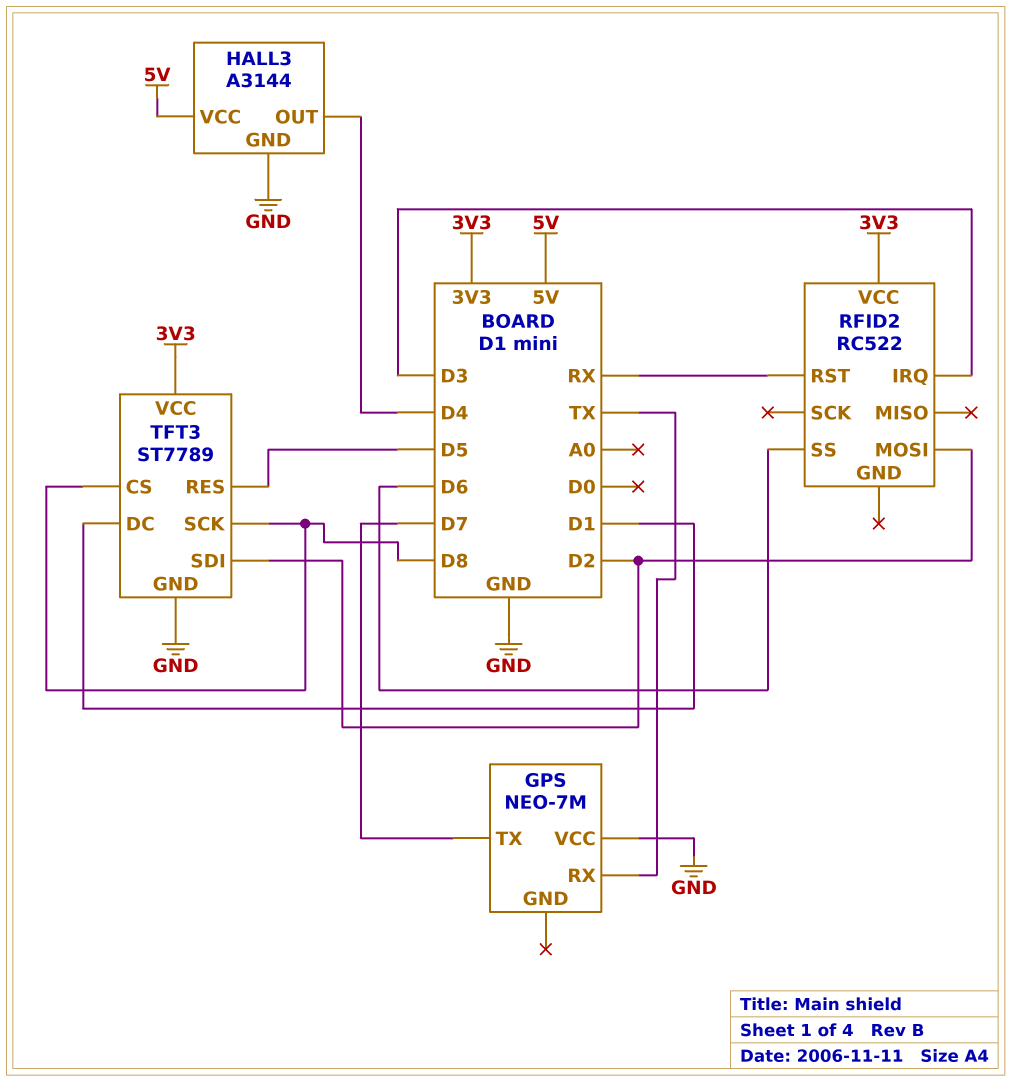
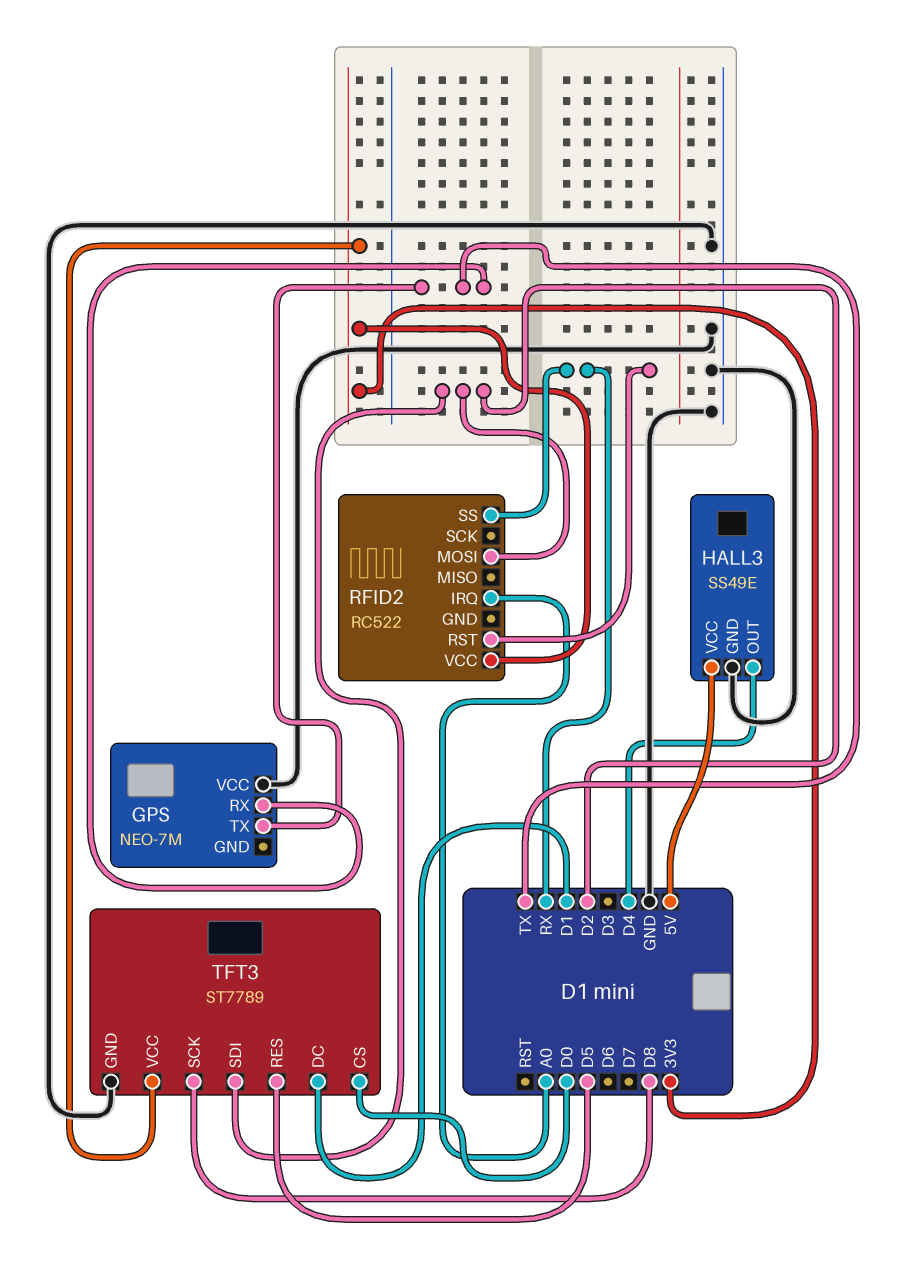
GPS pin TX: D7 -> TX
HALL3: A3144 -> SS49E
RFID2 pin IRQ: D3 -> A0
RFID2 pin SS: D6 -> RX
TFT3 pin CS: D8 -> D0

